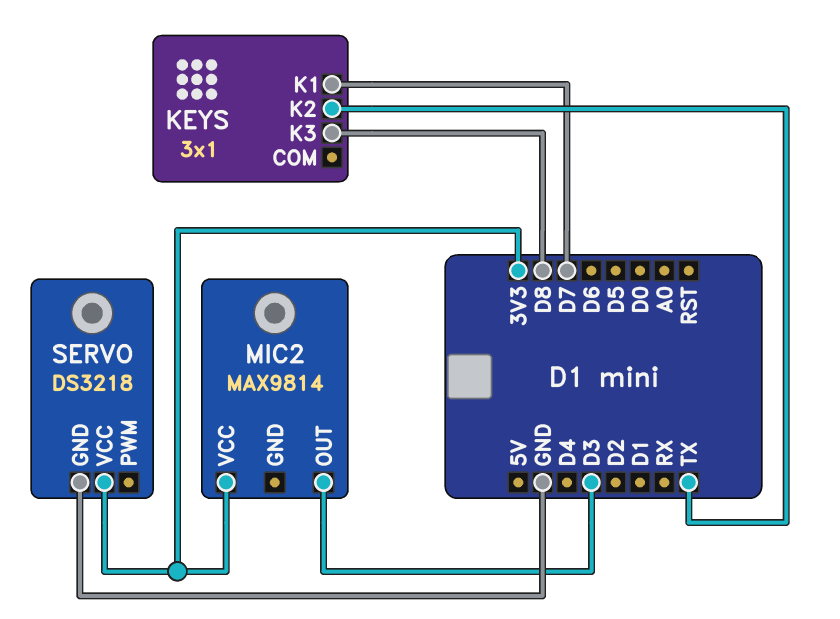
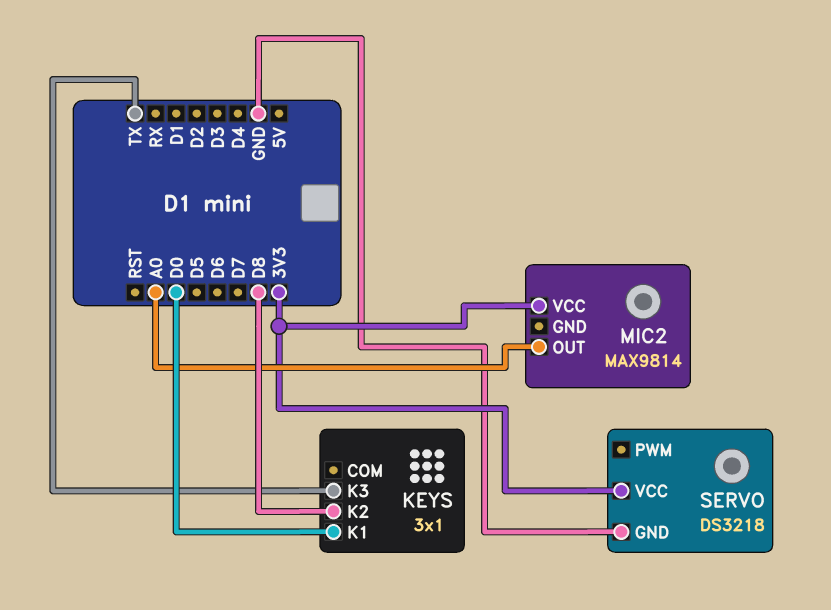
KEYS pin K1: D7 -> D0
KEYS pin K2: TX -> D8
KEYS pin K3: D8 -> TX
MIC2 pin OUT: D3 -> A0

